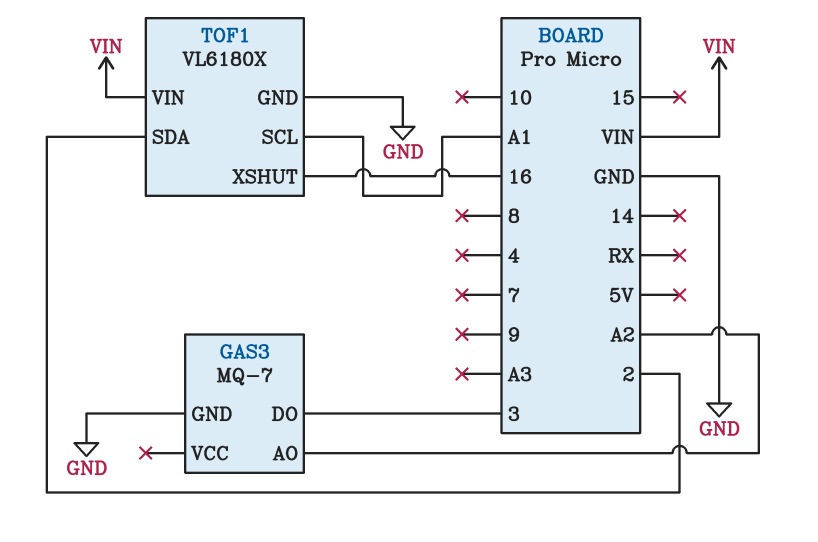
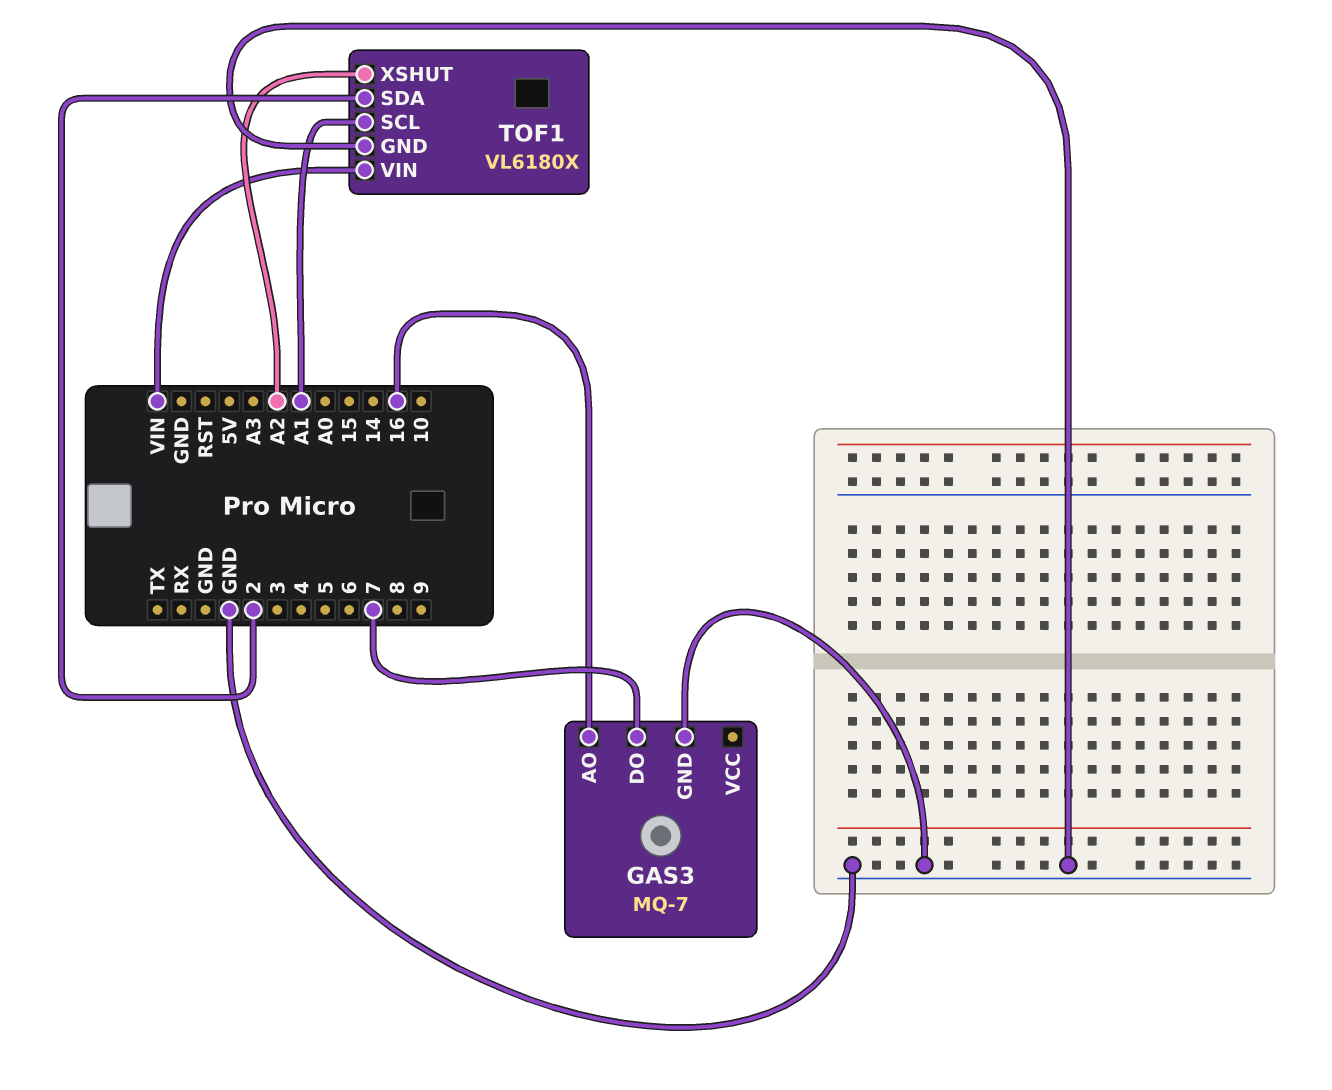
GAS3 pin AO: A2 -> 16
GAS3 pin DO: 3 -> 7
TOF1 pin XSHUT: 16 -> A2

